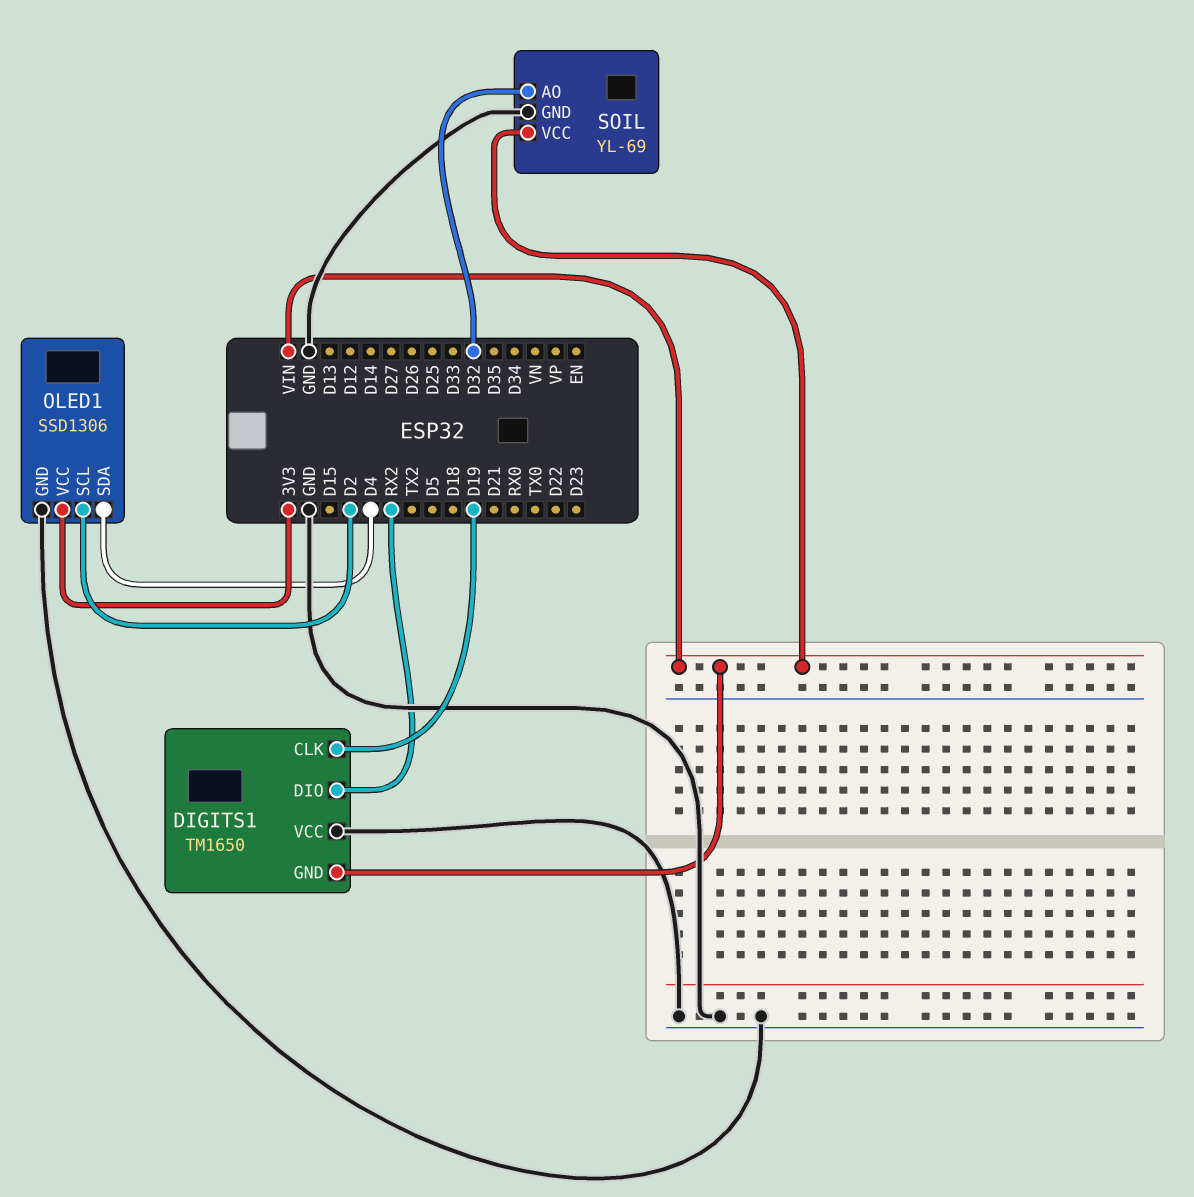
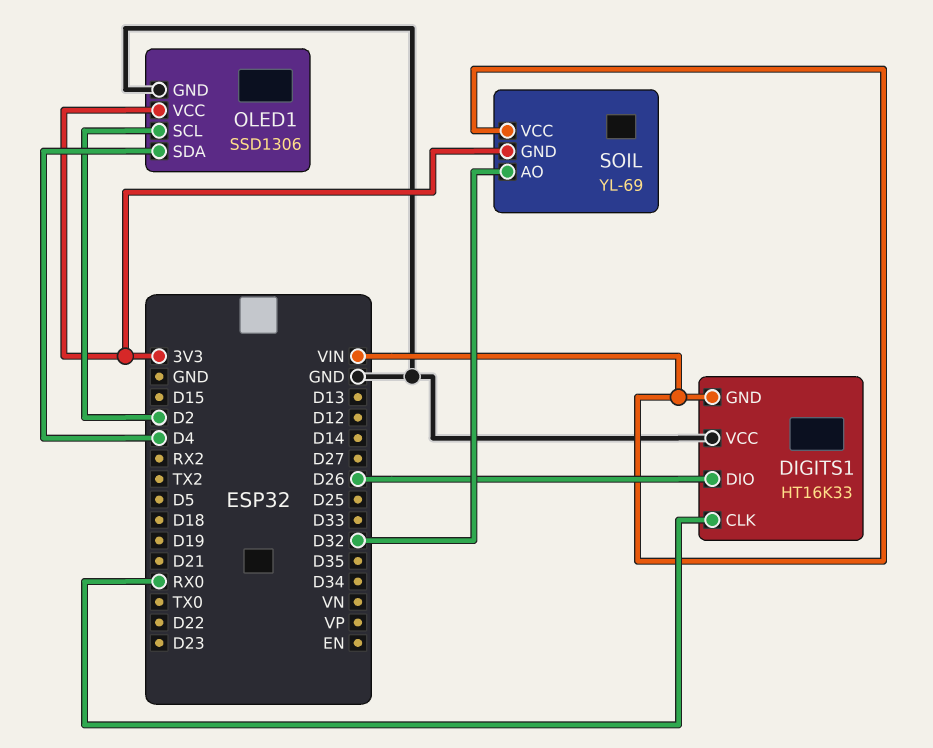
DIGITS1: TM1650 -> HT16K33
DIGITS1 pin CLK: D19 -> RX0
DIGITS1 pin DIO: RX2 -> D26
SOIL pin GND: GND -> 3V3

